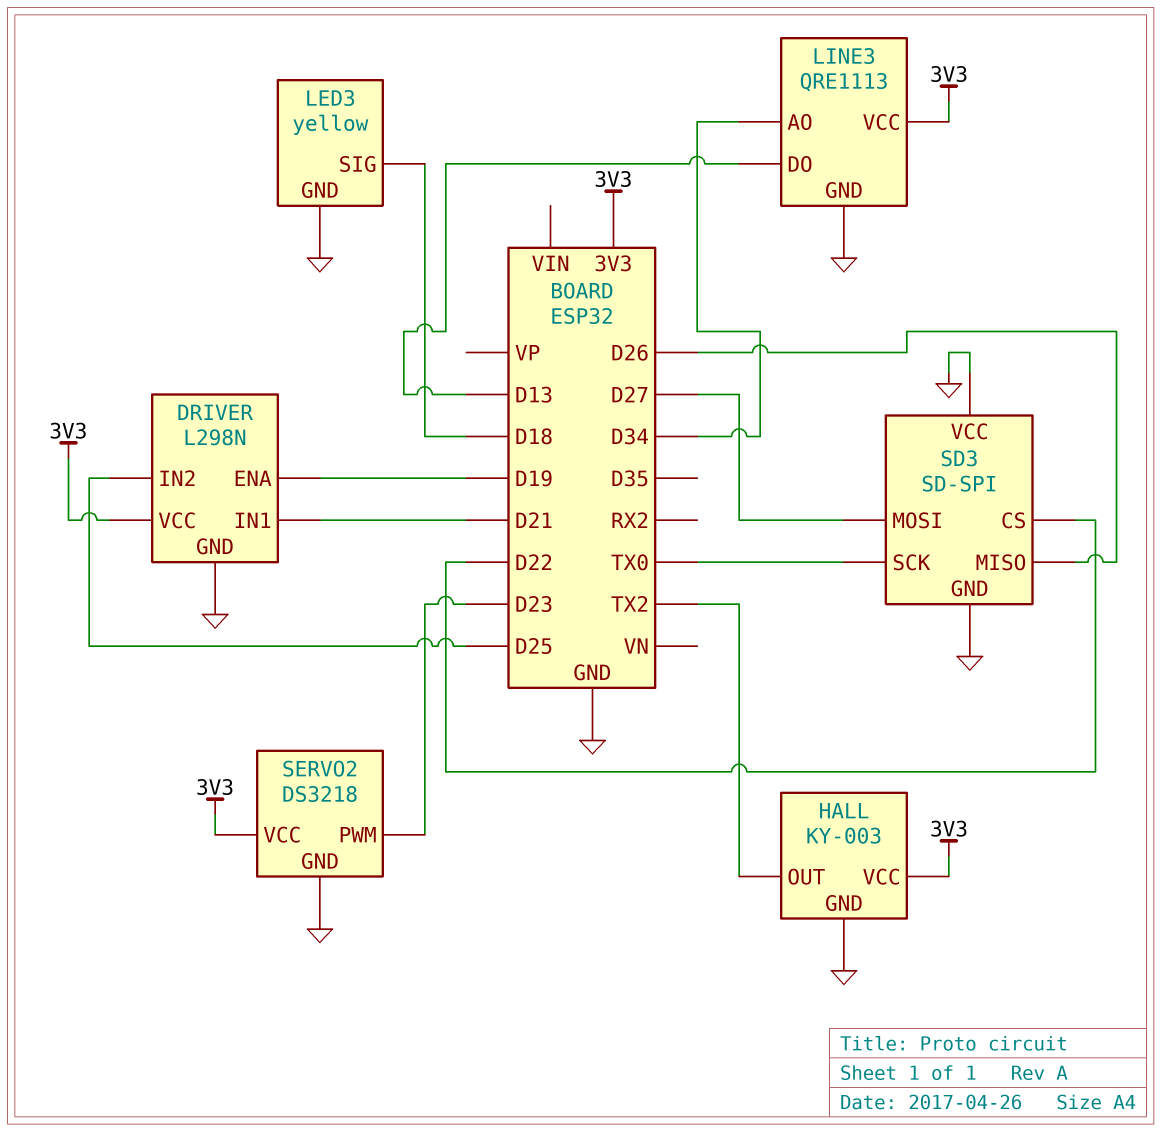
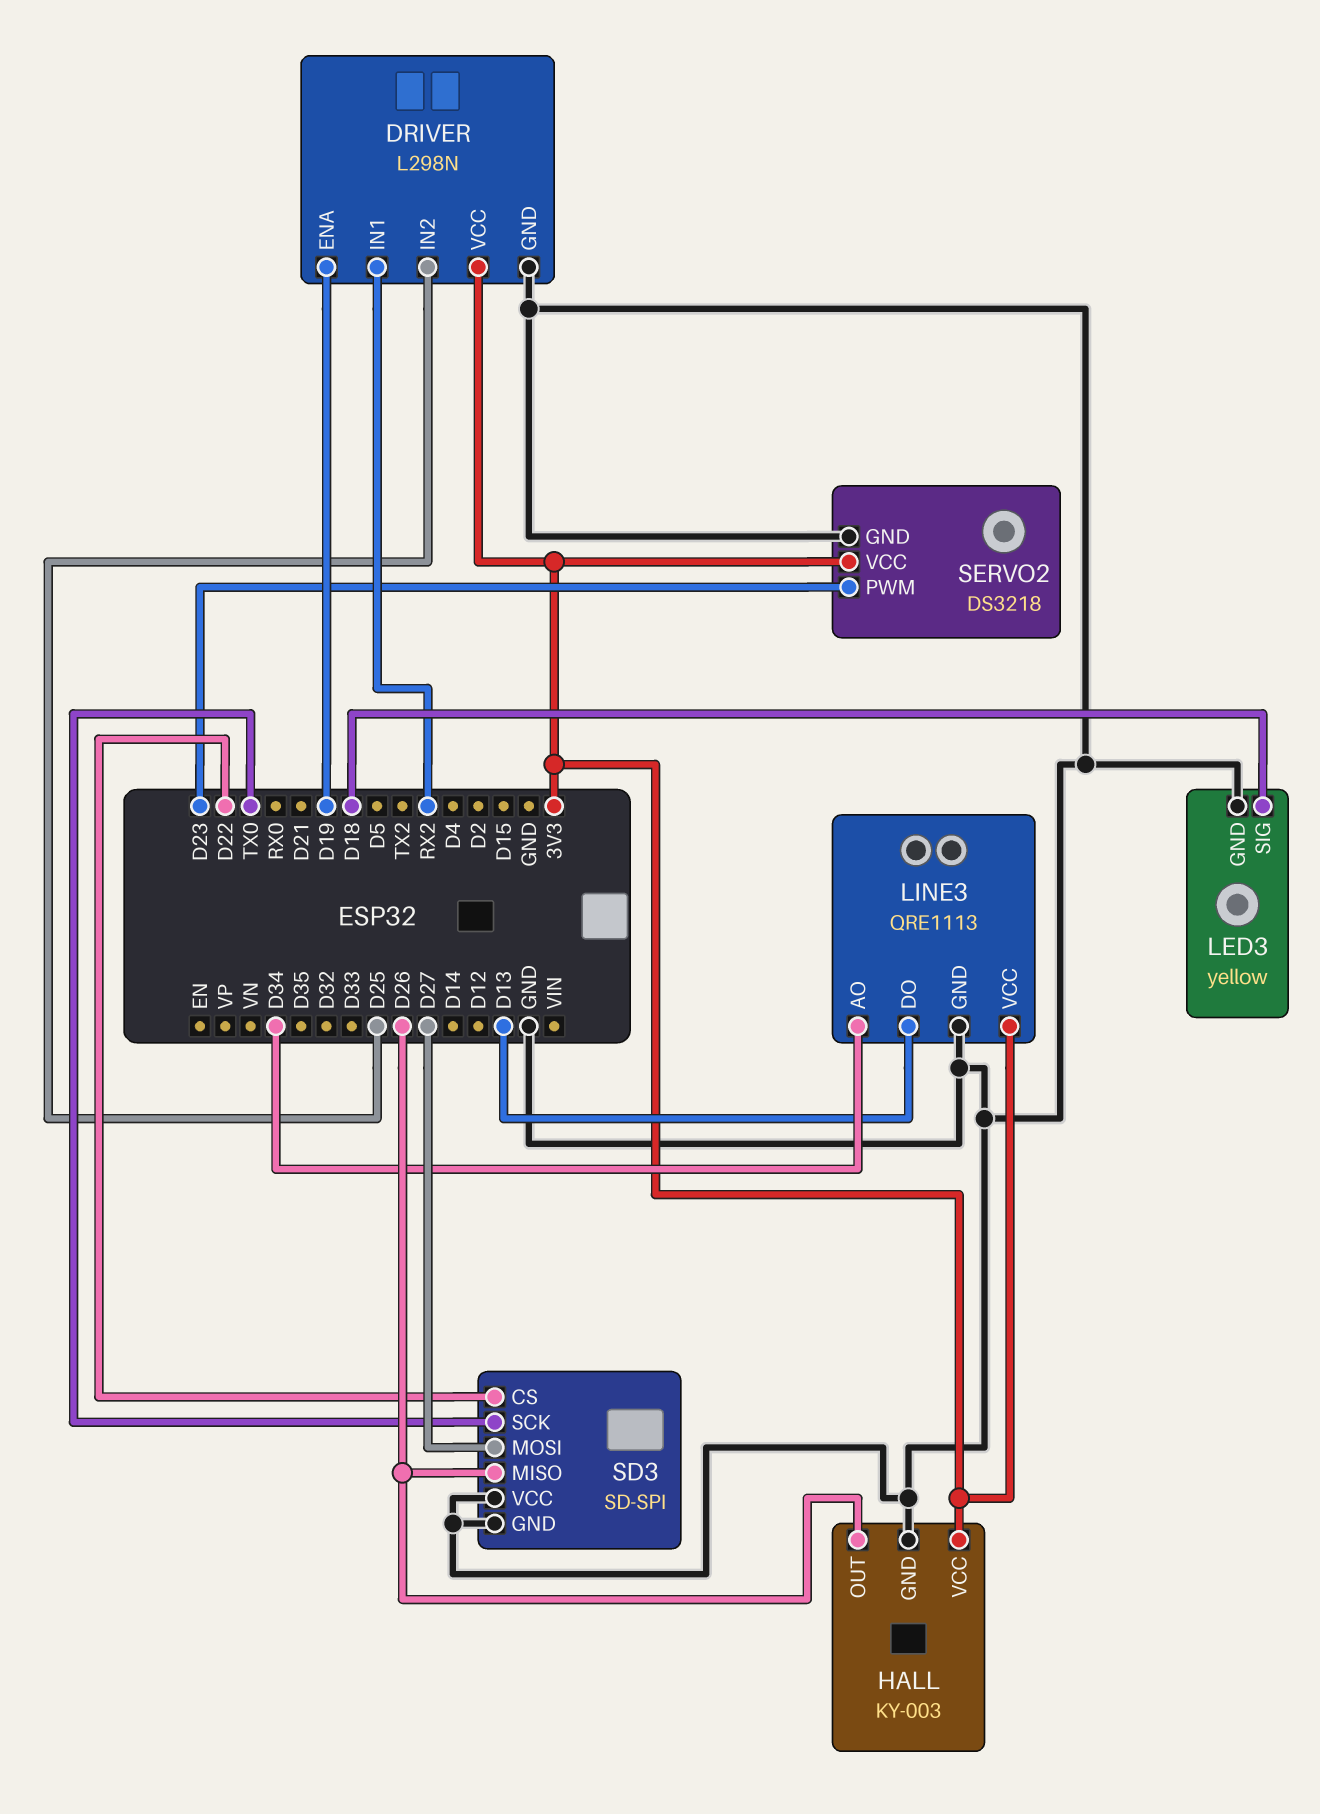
DRIVER pin IN1: D21 -> RX2
HALL pin OUT: TX2 -> D26

